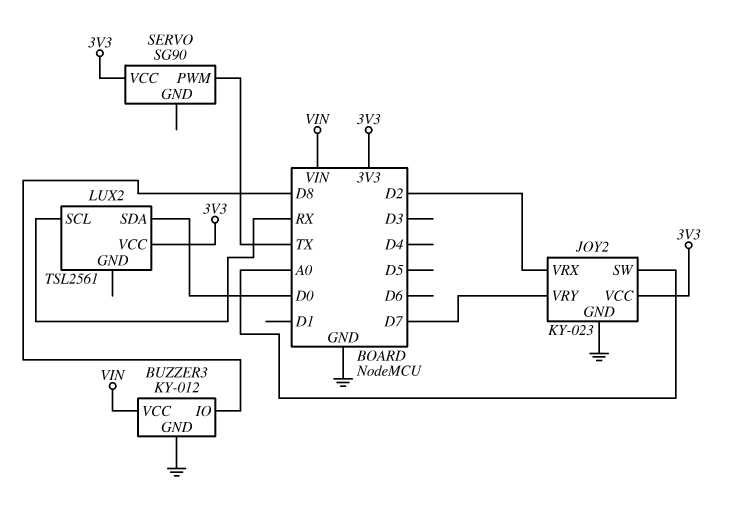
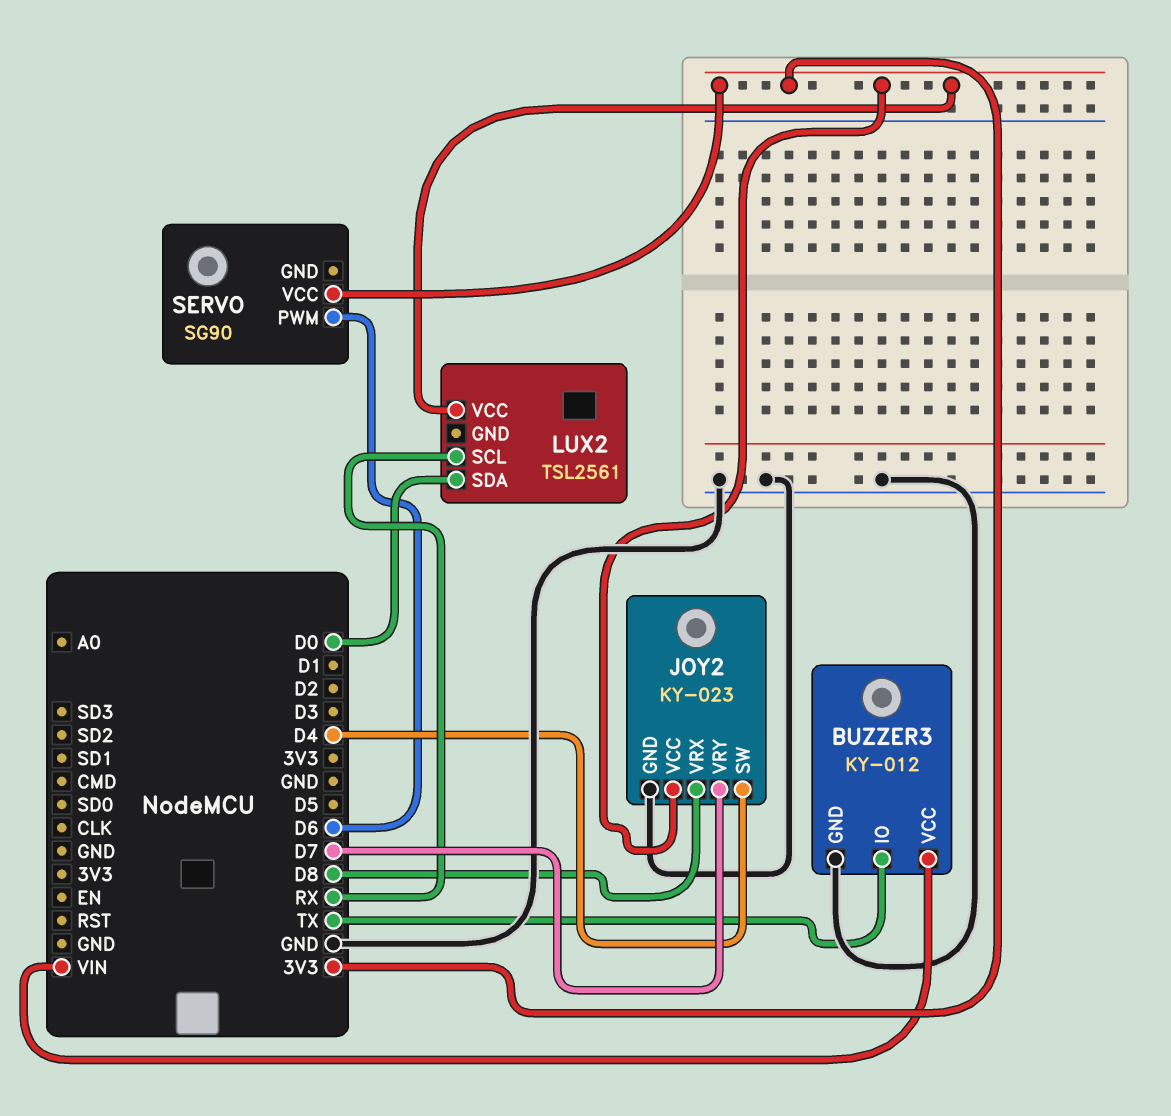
BUZZER3 pin IO: D8 -> TX
JOY2 pin SW: A0 -> D4
JOY2 pin VRX: D2 -> D8
SERVO pin PWM: TX -> D6

